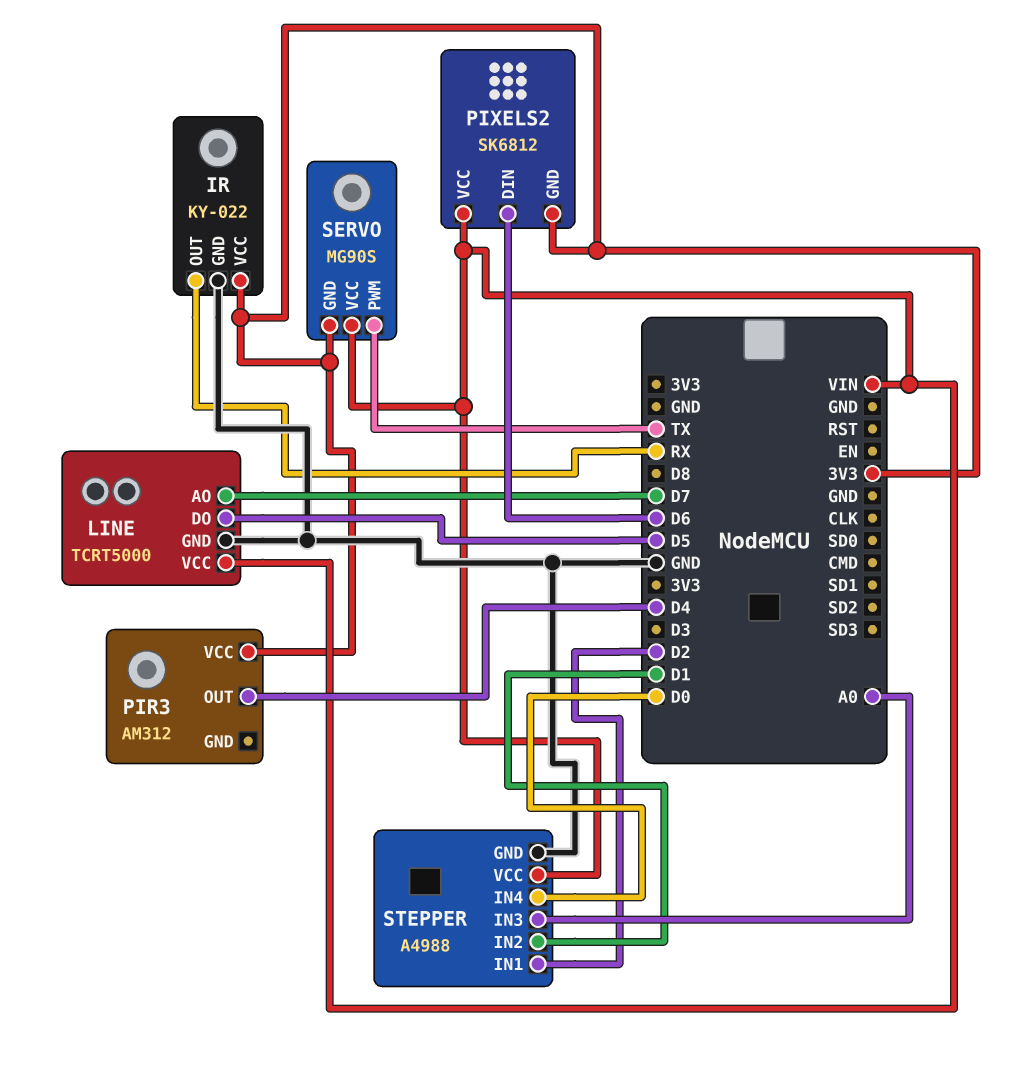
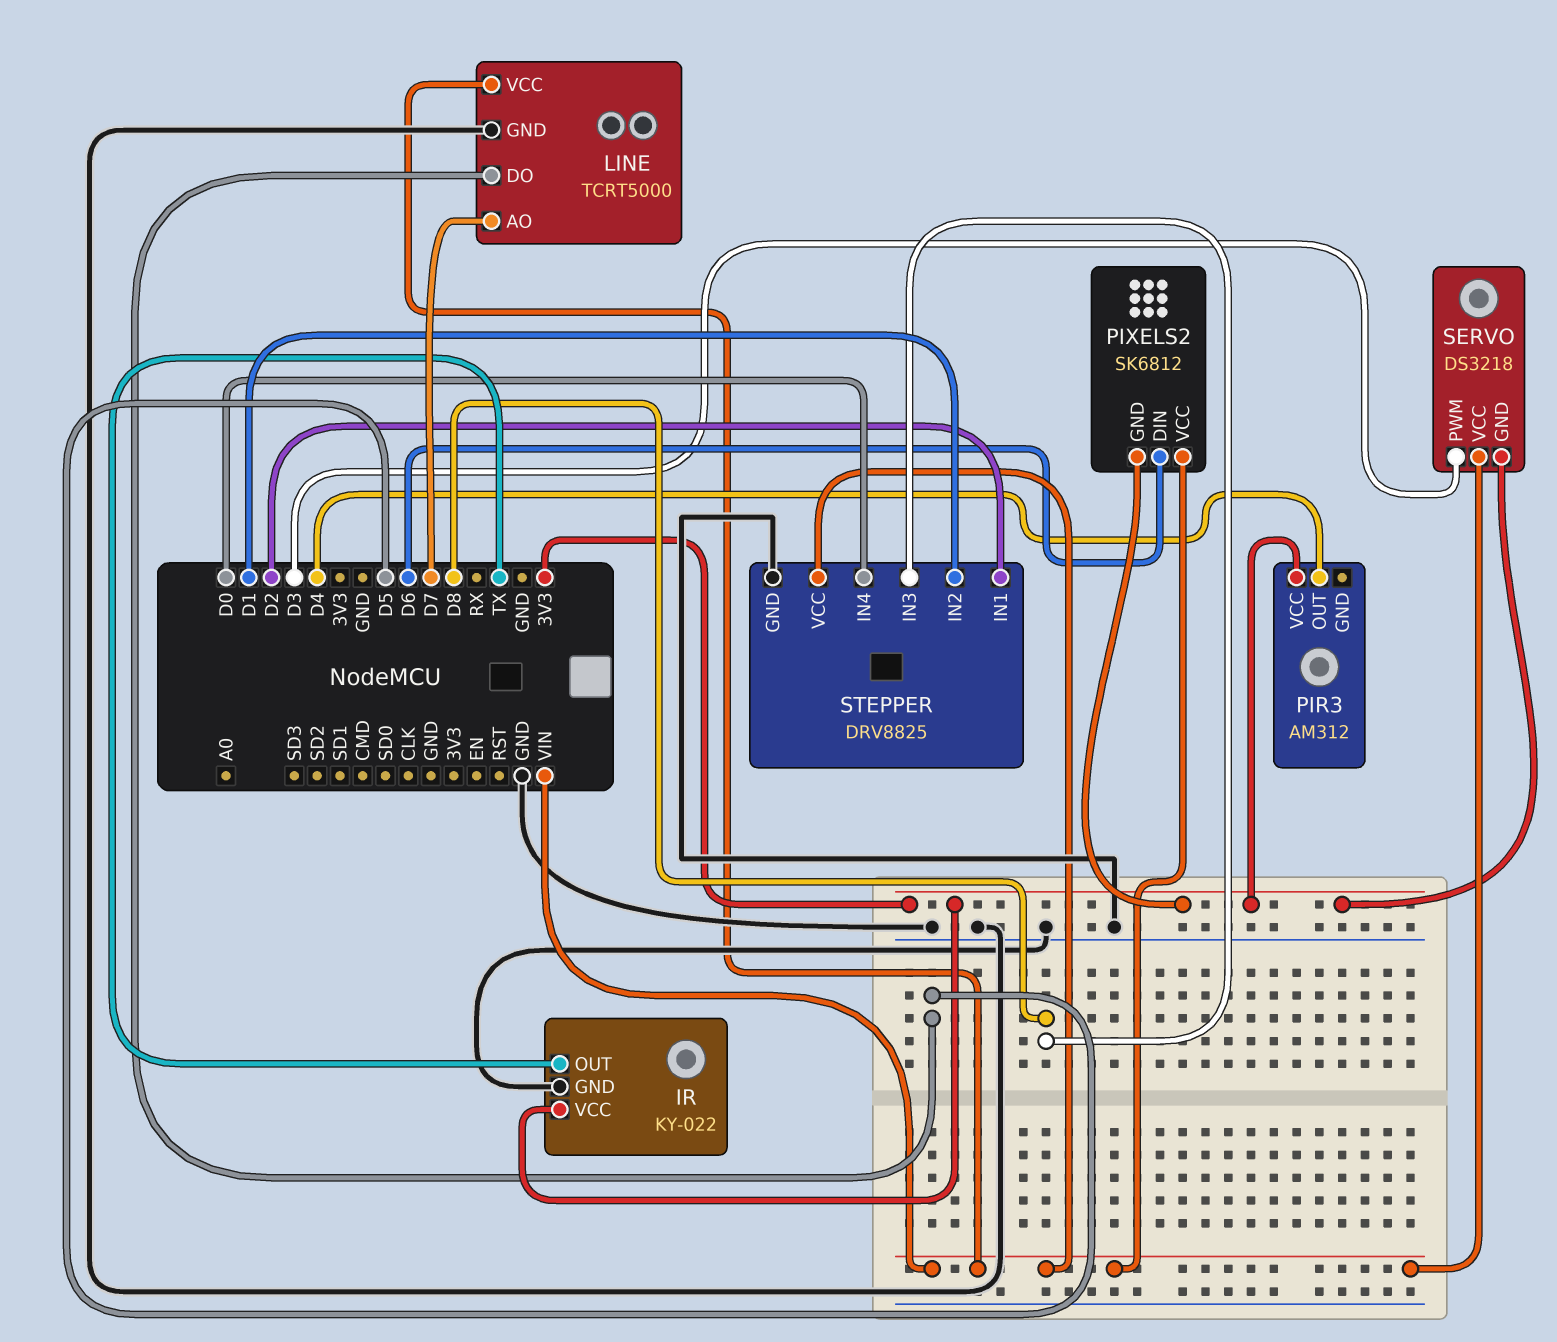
IR pin OUT: RX -> TX
SERVO: MG90S -> DS3218
SERVO pin PWM: TX -> D3
STEPPER: A4988 -> DRV8825
STEPPER pin IN3: A0 -> D8

